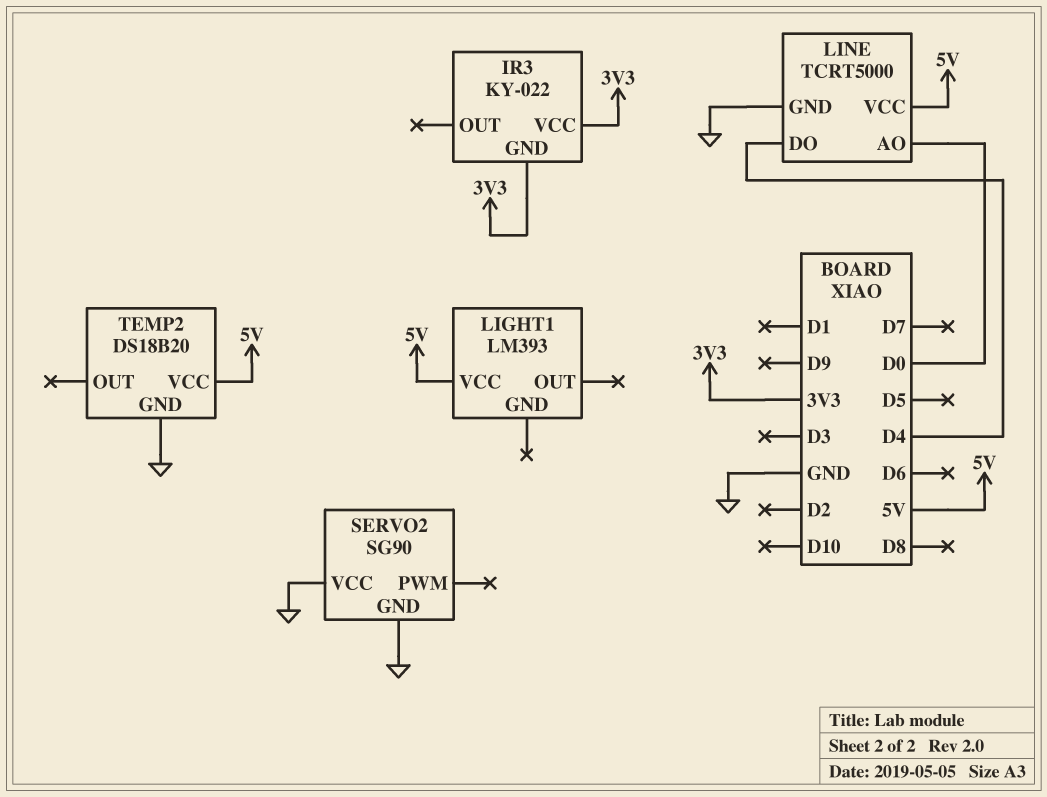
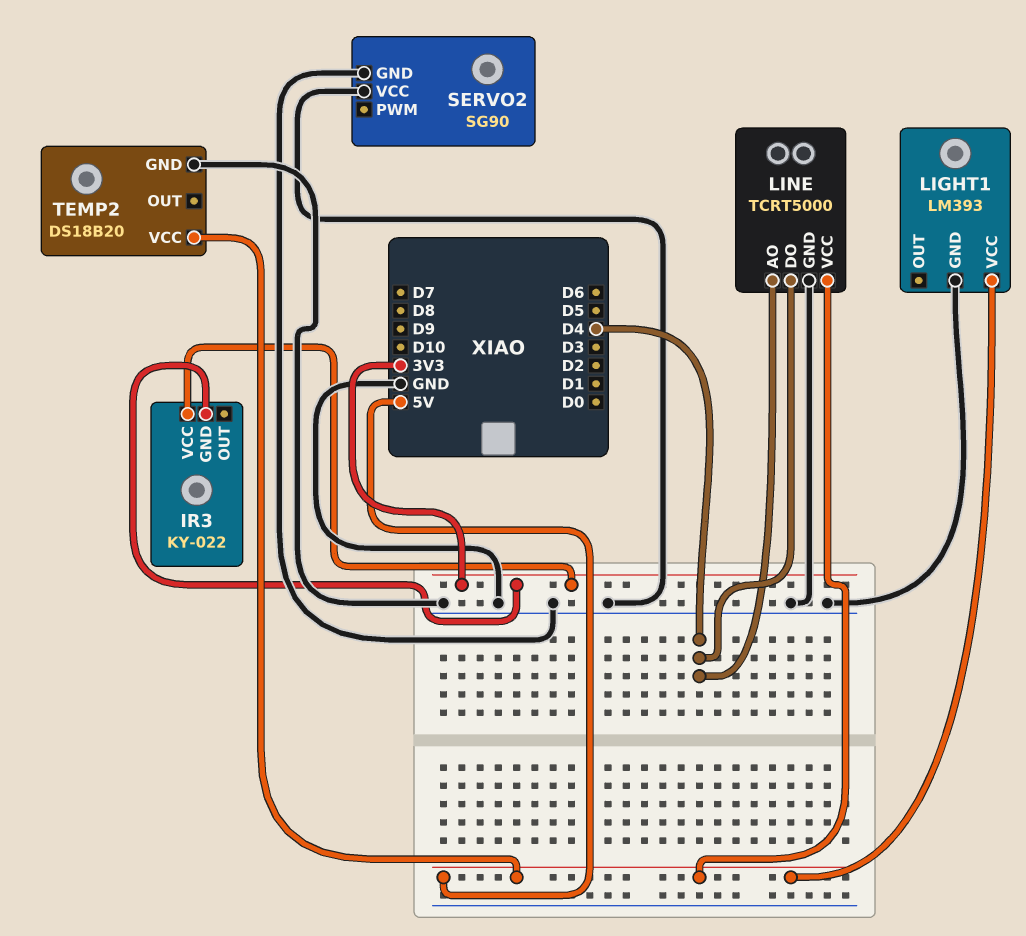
LIGHT1 pin GND: none -> GND
LINE pin AO: D0 -> D4

